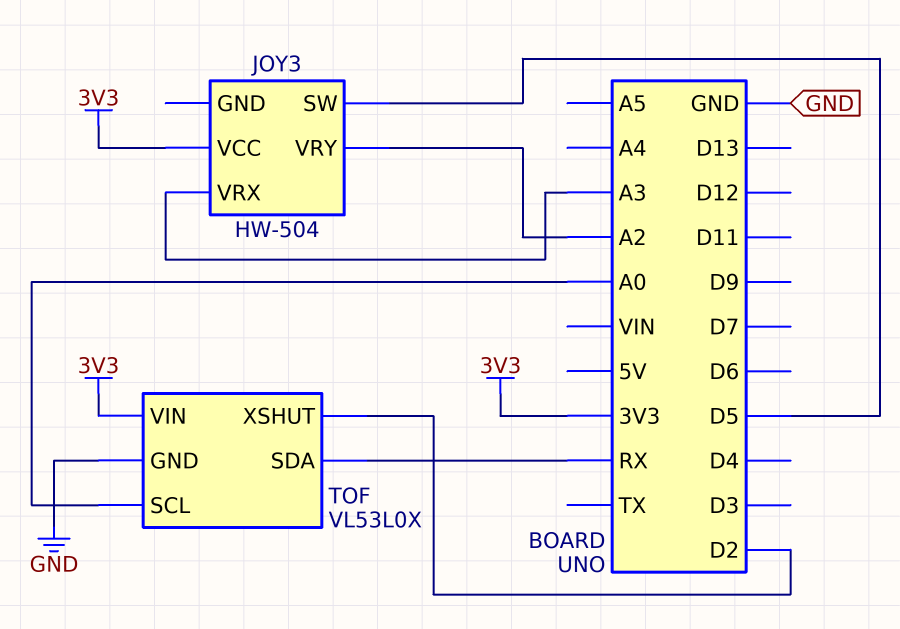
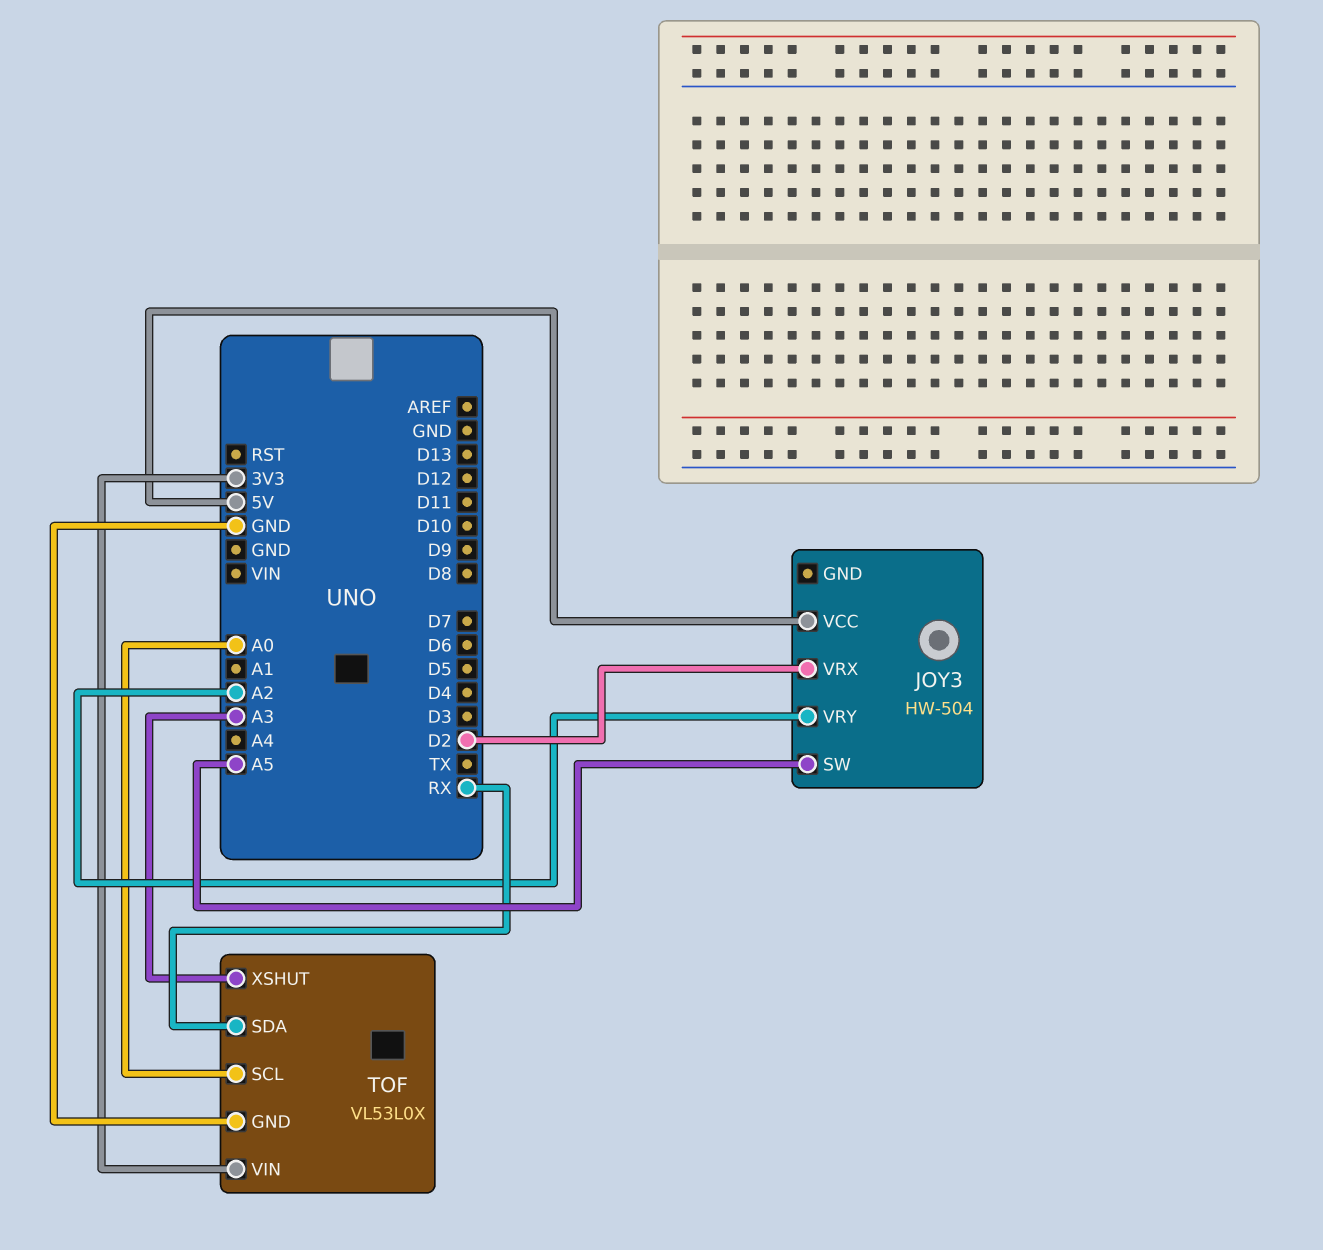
JOY3 pin SW: D5 -> A5
JOY3 pin VCC: 3V3 -> 5V
JOY3 pin VRX: A3 -> D2
TOF pin XSHUT: D2 -> A3

